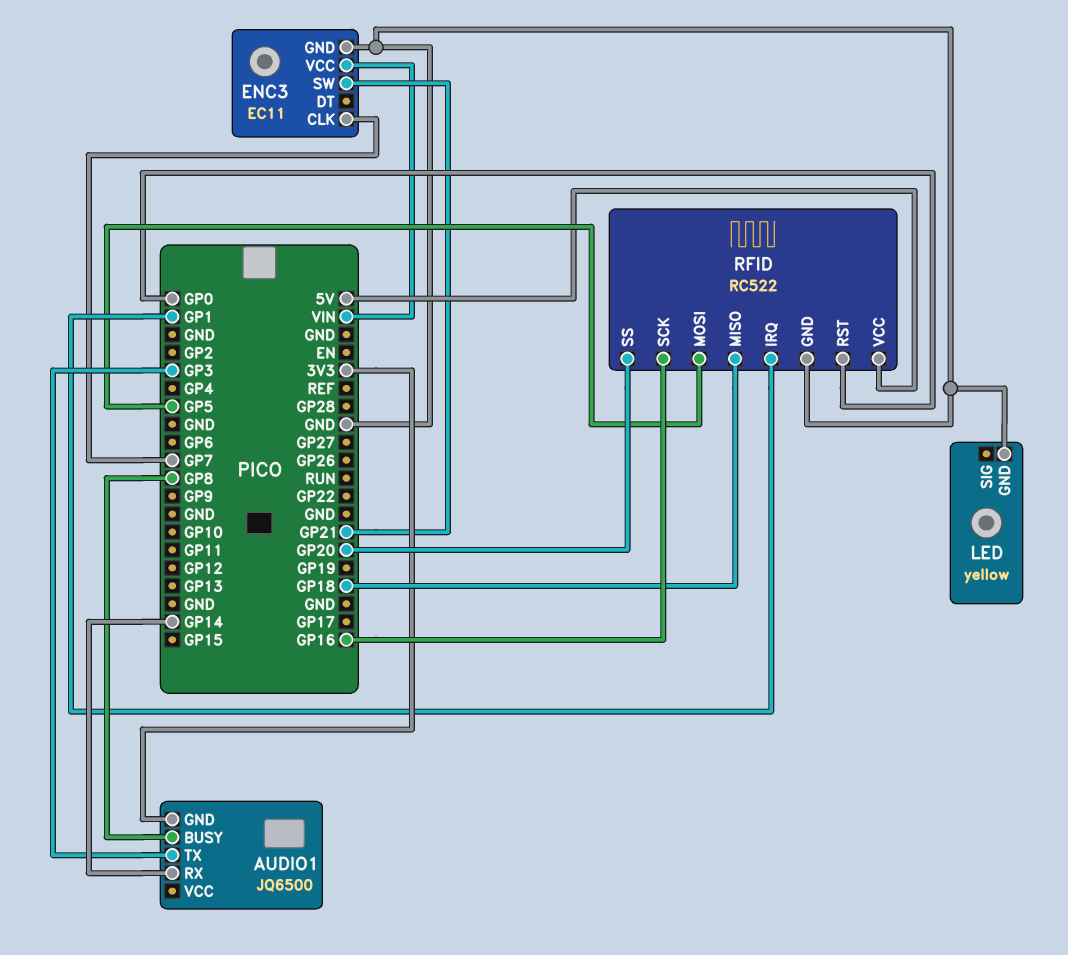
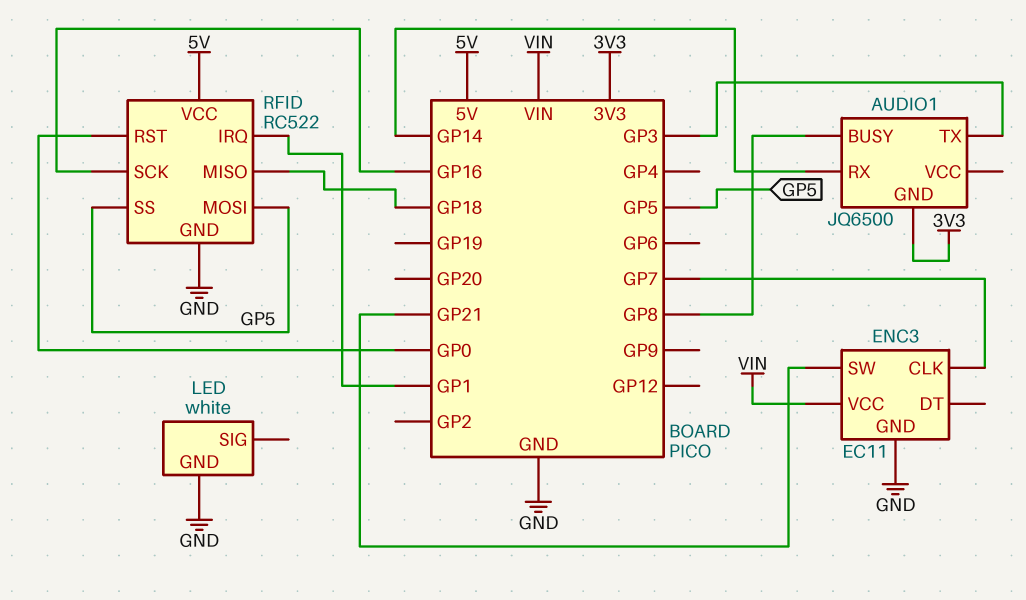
LED: yellow -> white
RFID pin SS: GP20 -> GP5

